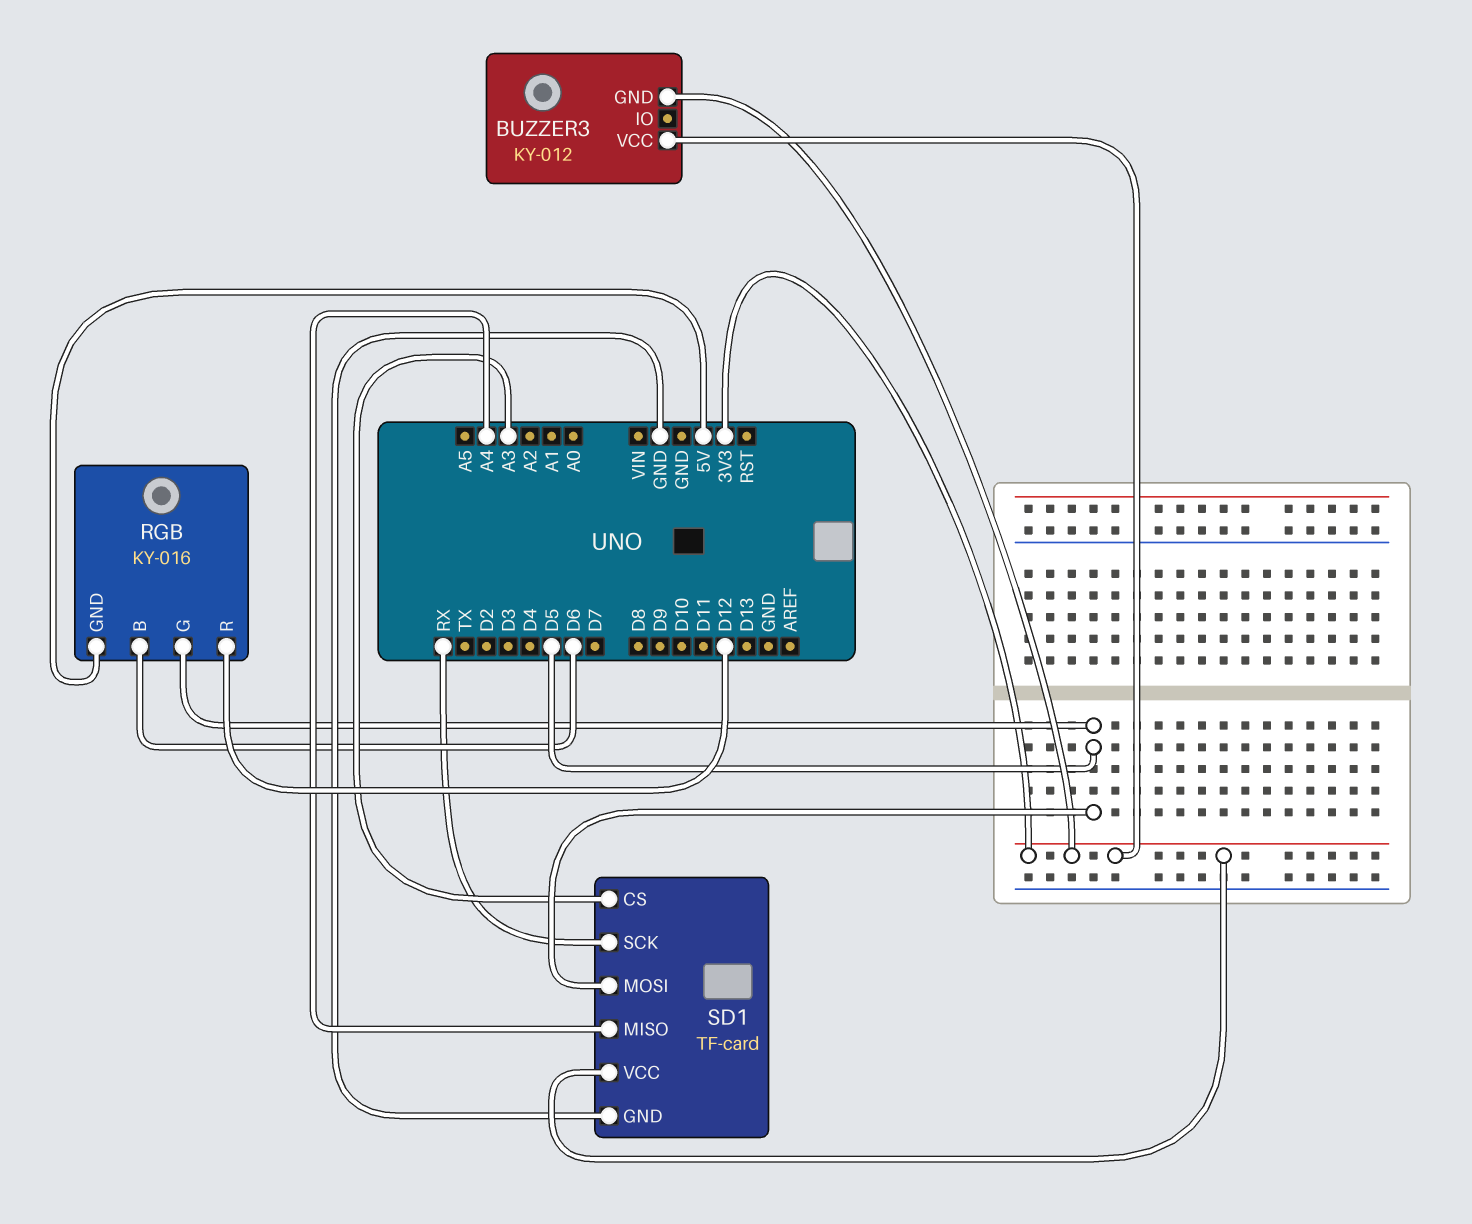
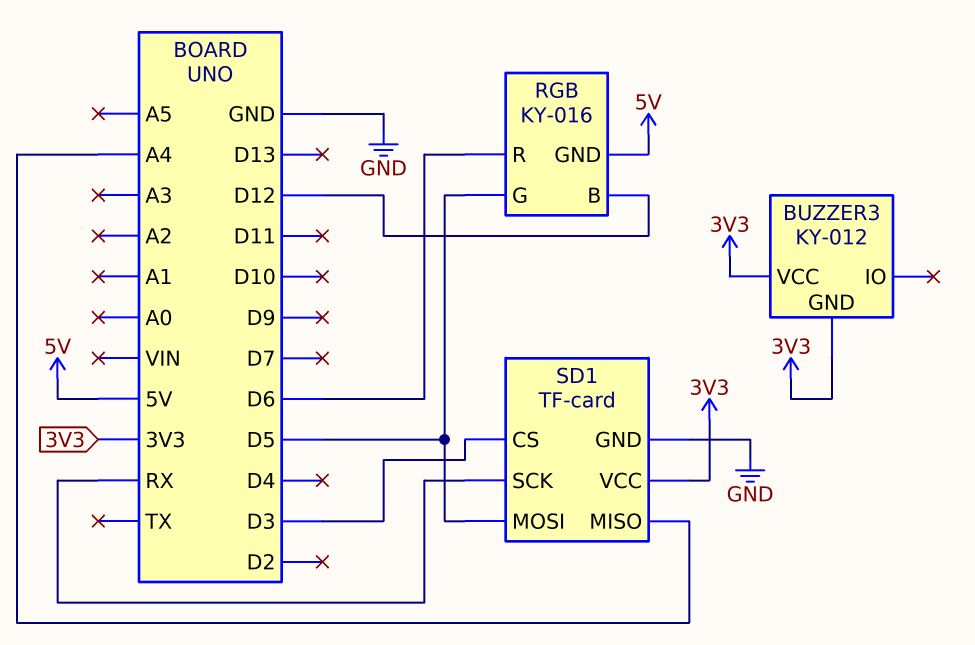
RGB pin B: D6 -> D12
RGB pin R: D12 -> D6
SD1 pin CS: A3 -> D3

